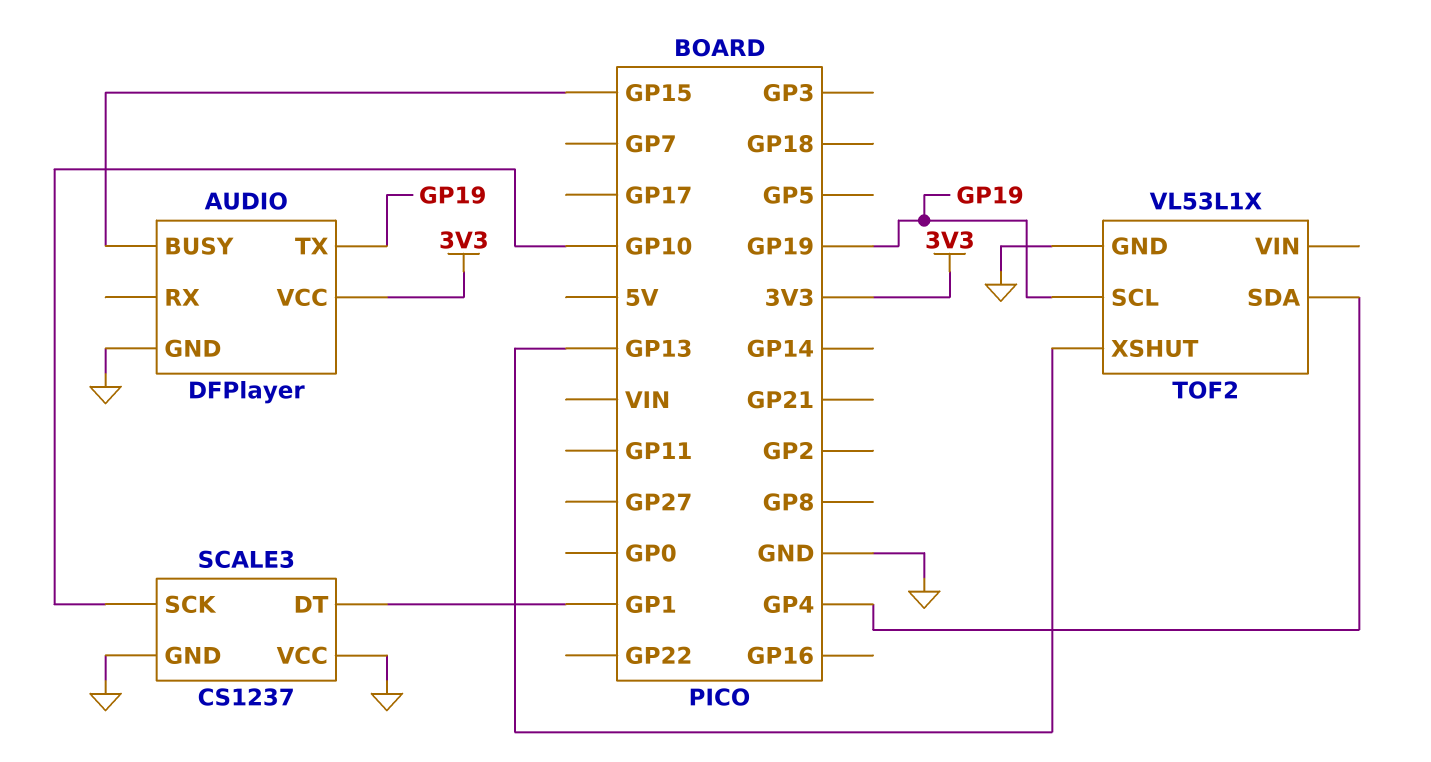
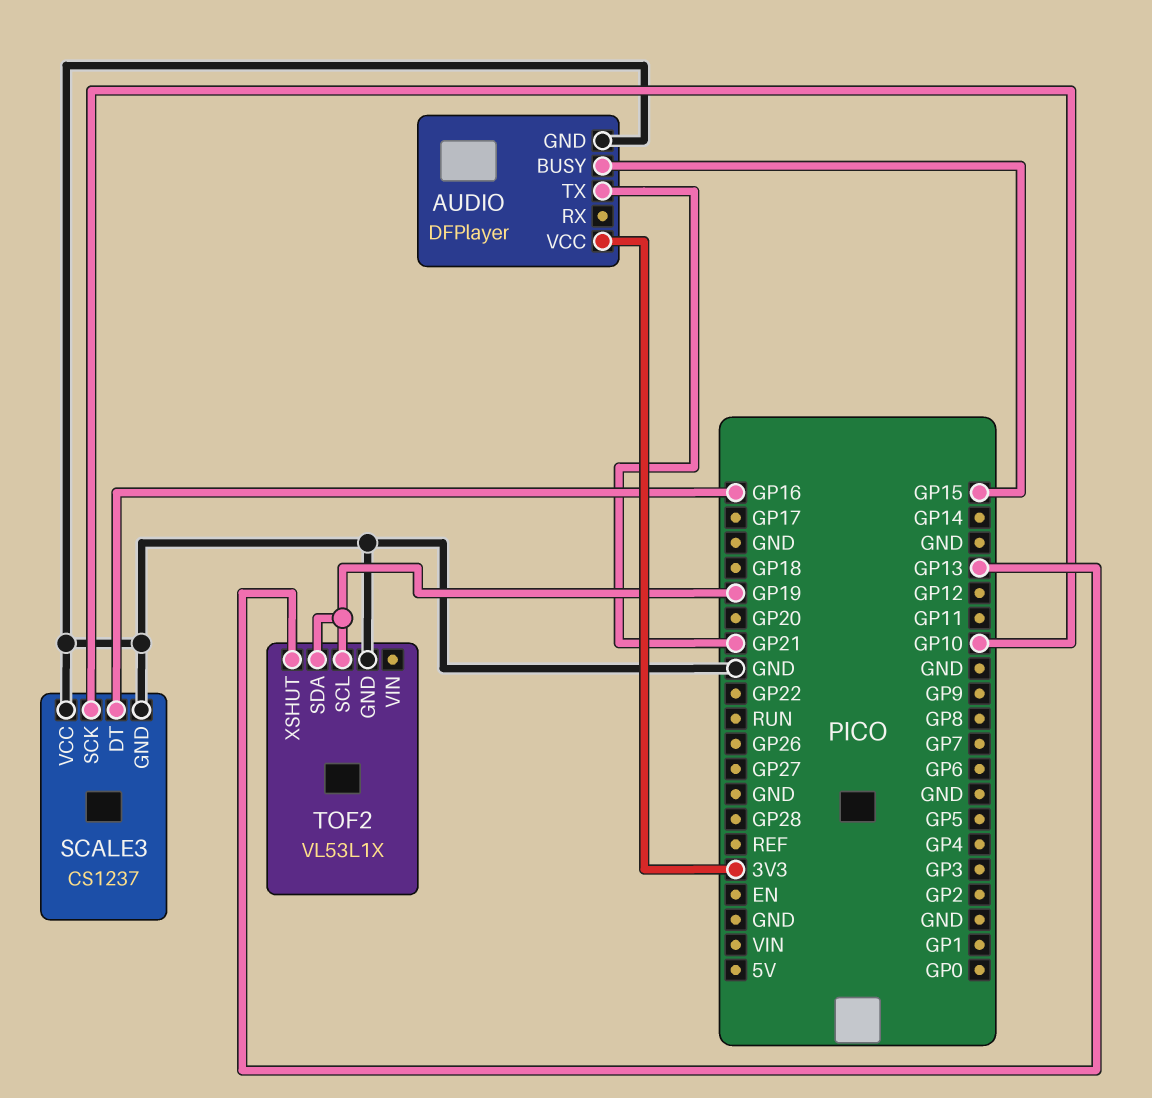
AUDIO pin TX: GP19 -> GP21
SCALE3 pin DT: GP1 -> GP16
TOF2 pin SDA: GP4 -> GP19

